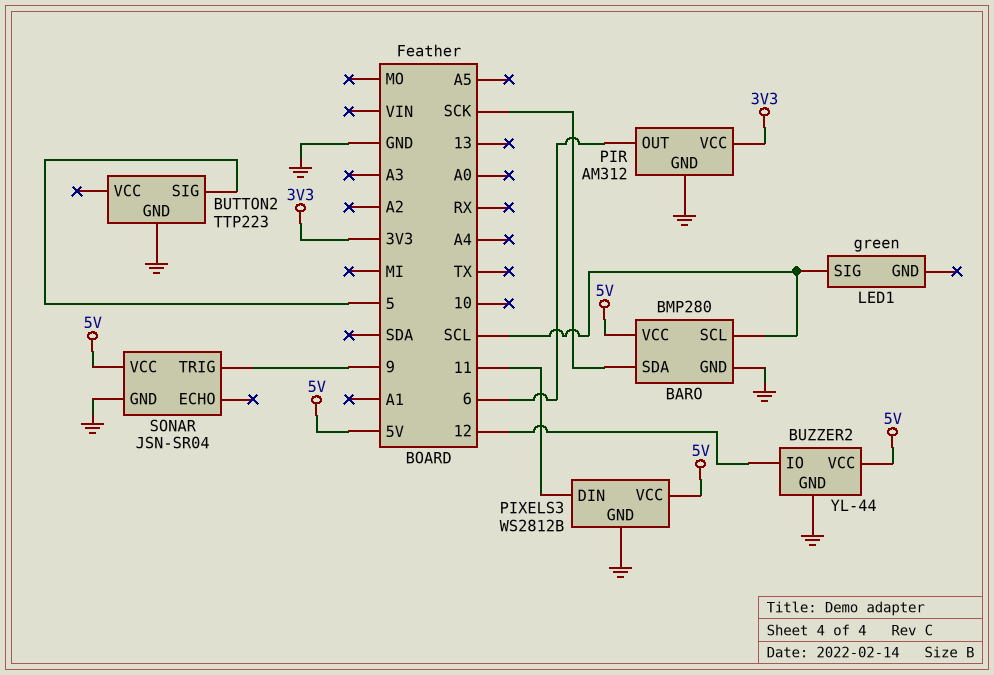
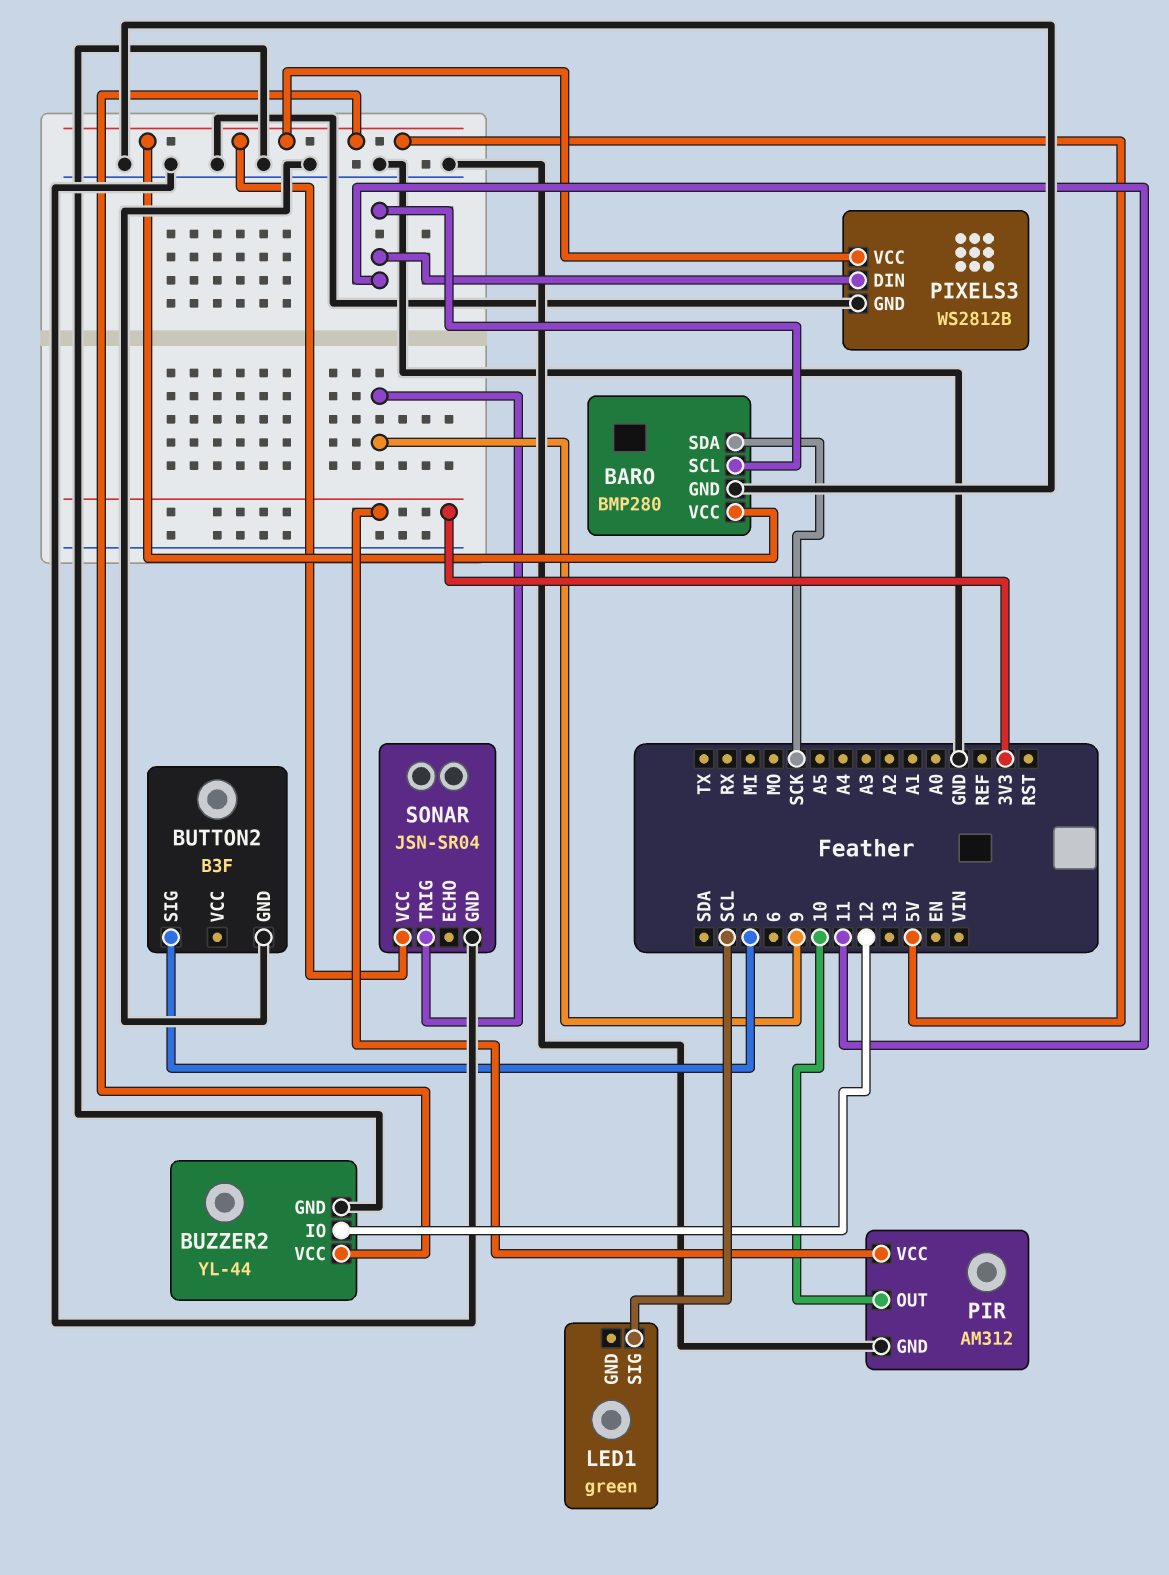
BARO pin SCL: SCL -> 11
BUTTON2: TTP223 -> B3F
PIR pin OUT: 6 -> 10

